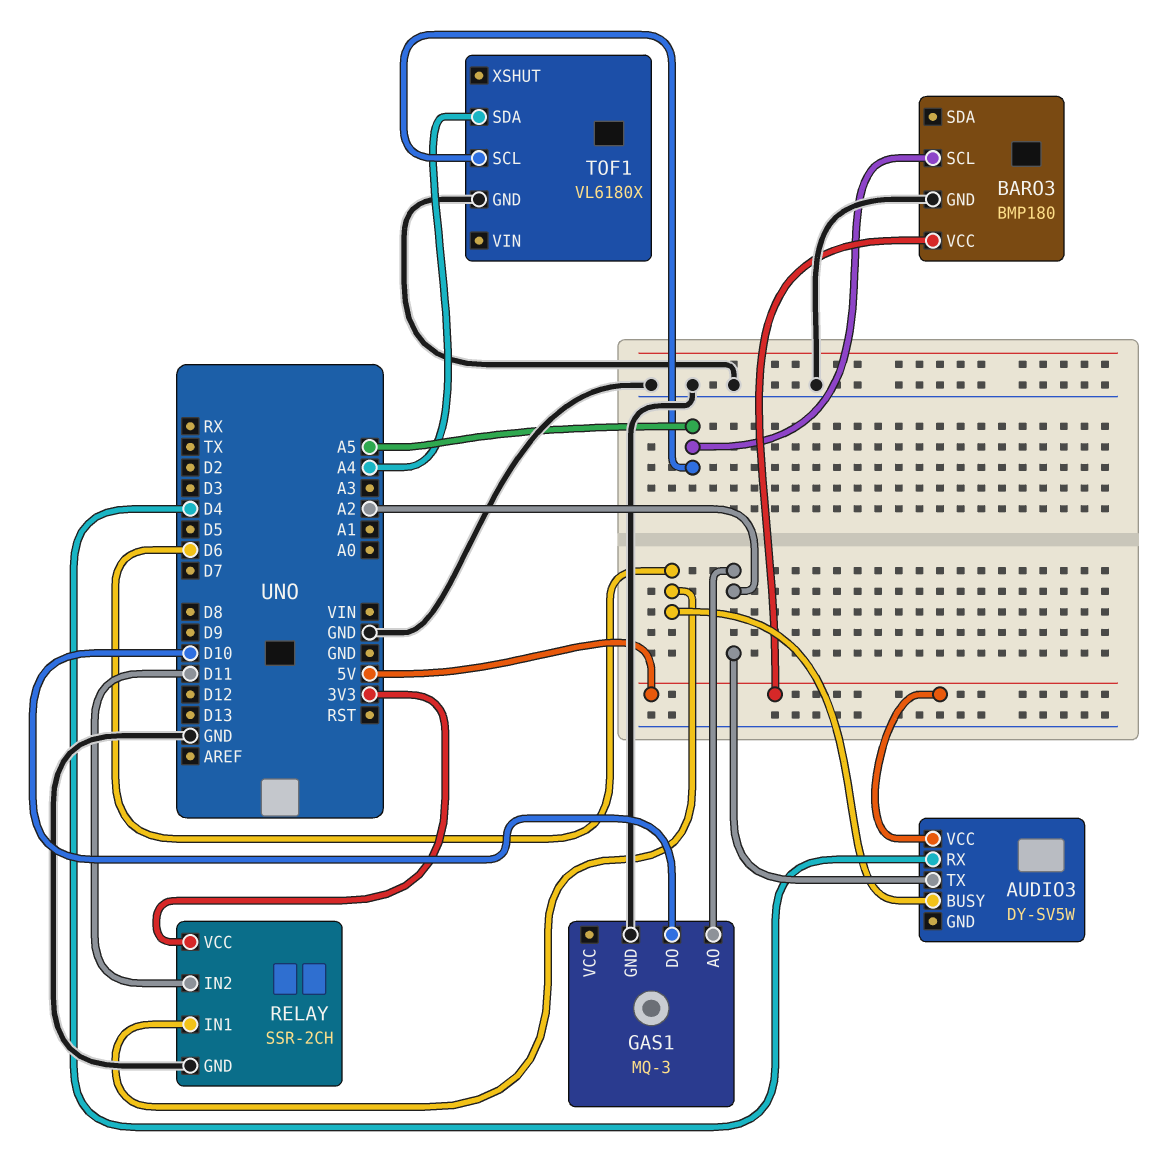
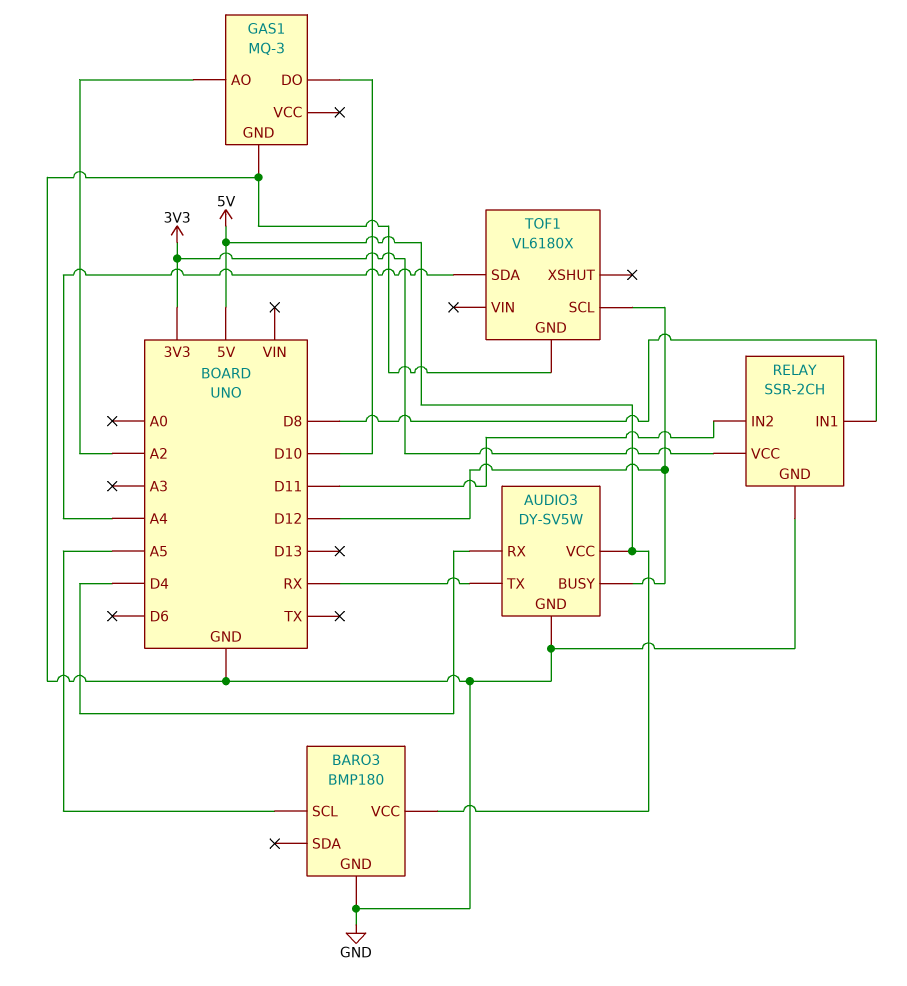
AUDIO3 pin BUSY: D6 -> D12
AUDIO3 pin GND: none -> GND
AUDIO3 pin TX: A2 -> RX
RELAY pin IN1: D6 -> D8
TOF1 pin SCL: A5 -> D12

